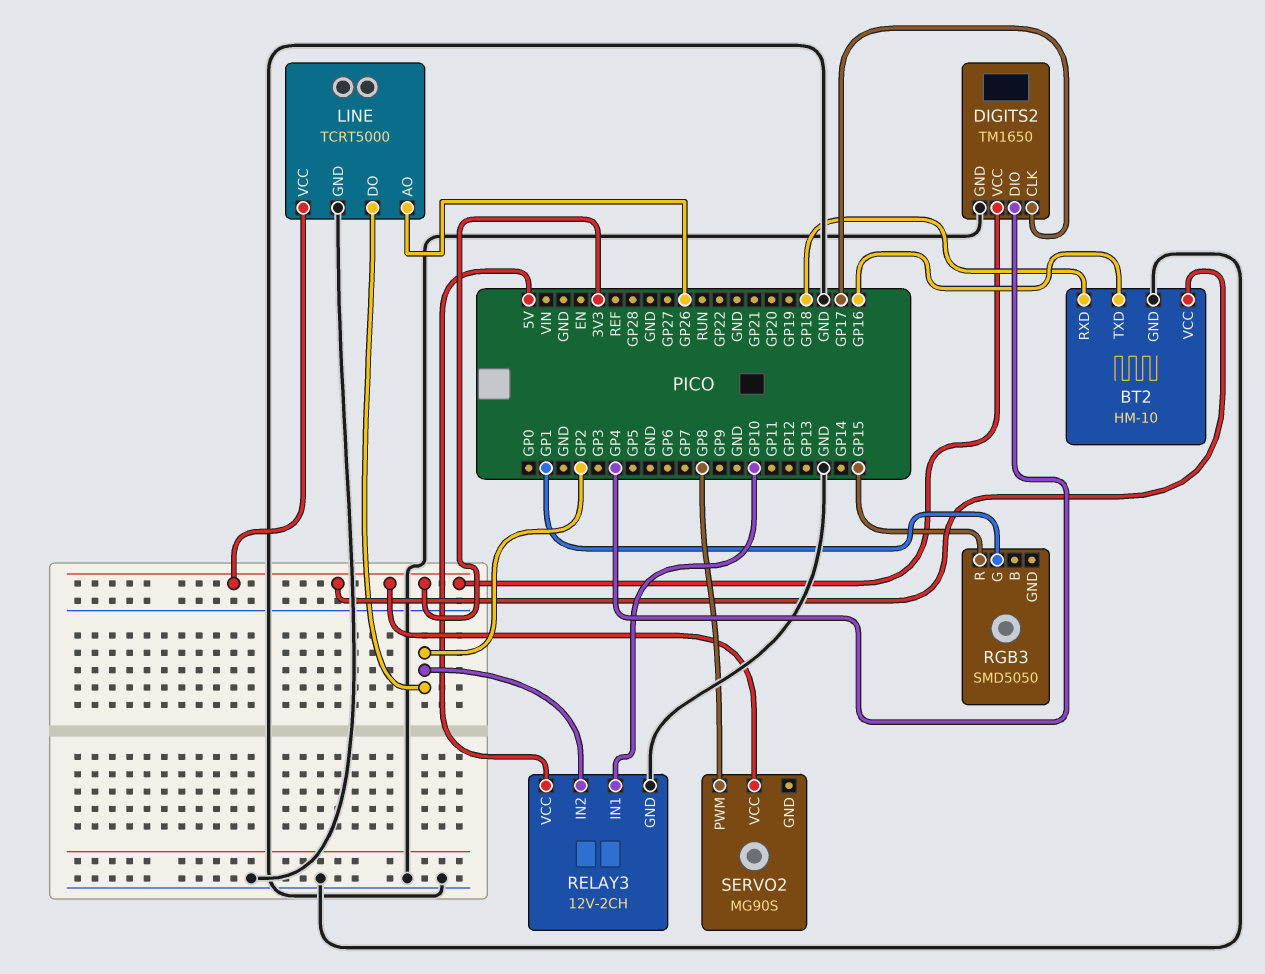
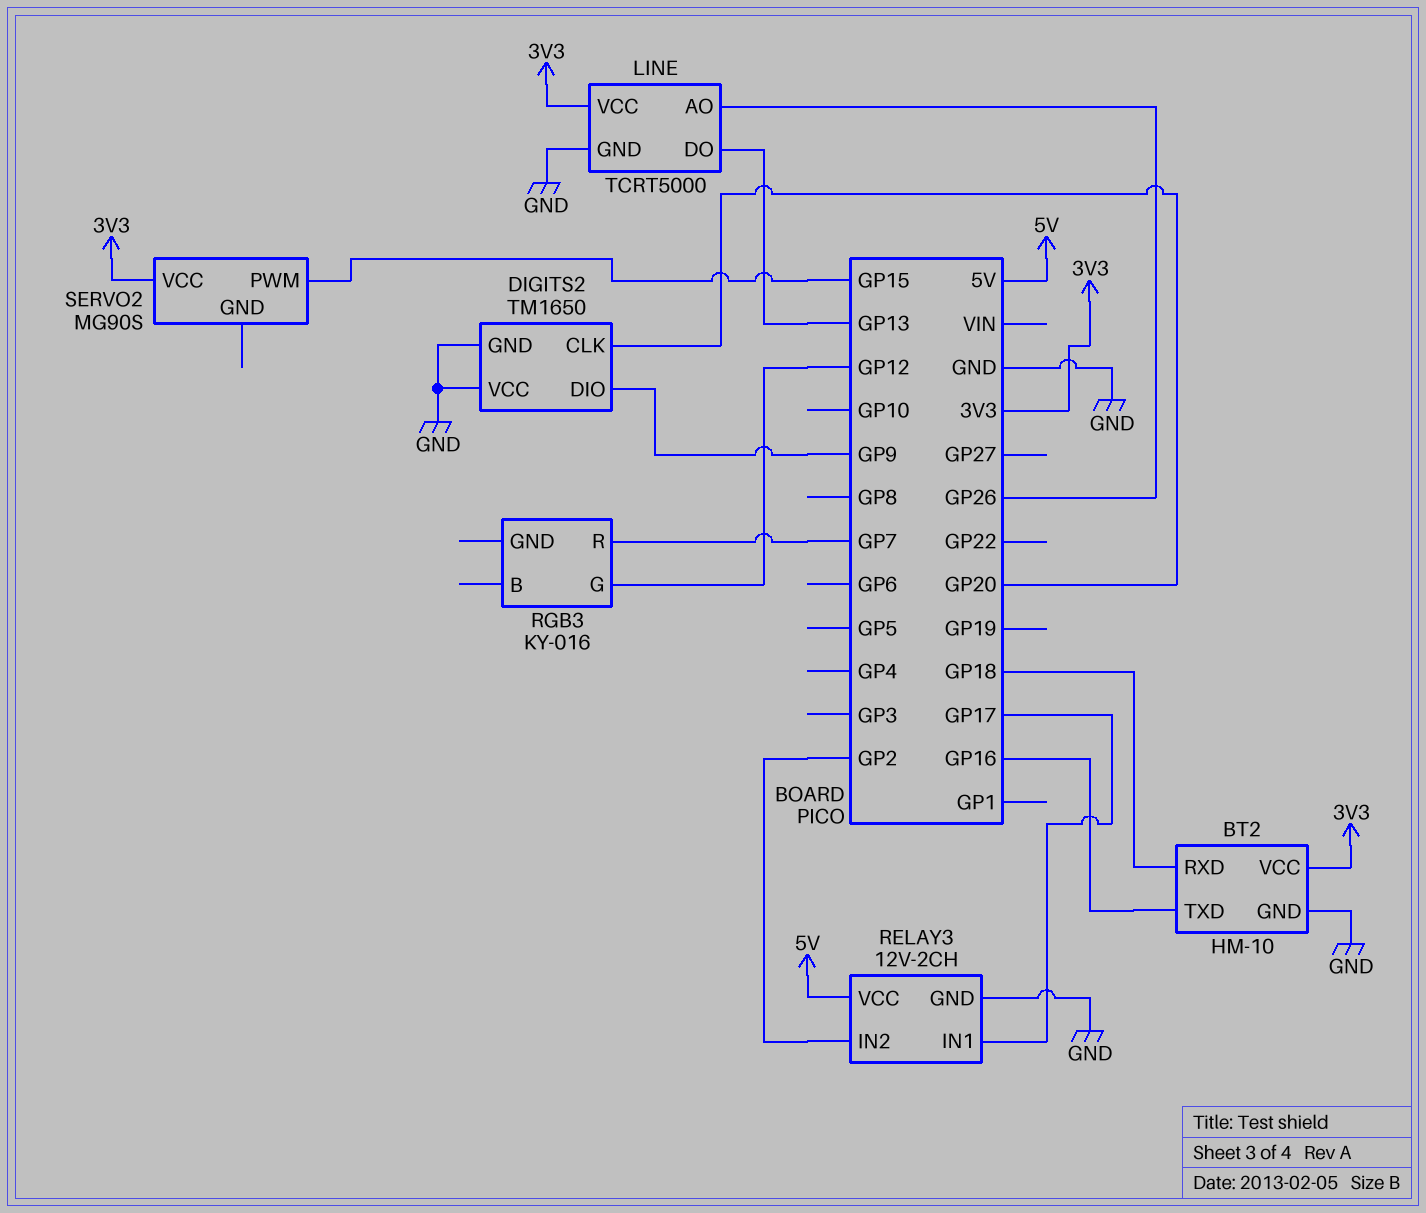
DIGITS2 pin CLK: GP17 -> GP20
DIGITS2 pin DIO: GP4 -> GP9
DIGITS2 pin VCC: 3V3 -> GND
LINE pin DO: GP2 -> GP13
RELAY3 pin IN1: GP10 -> GP17
RGB3: SMD5050 -> KY-016
RGB3 pin G: GP1 -> GP12
RGB3 pin R: GP15 -> GP7
SERVO2 pin PWM: GP8 -> GP15

